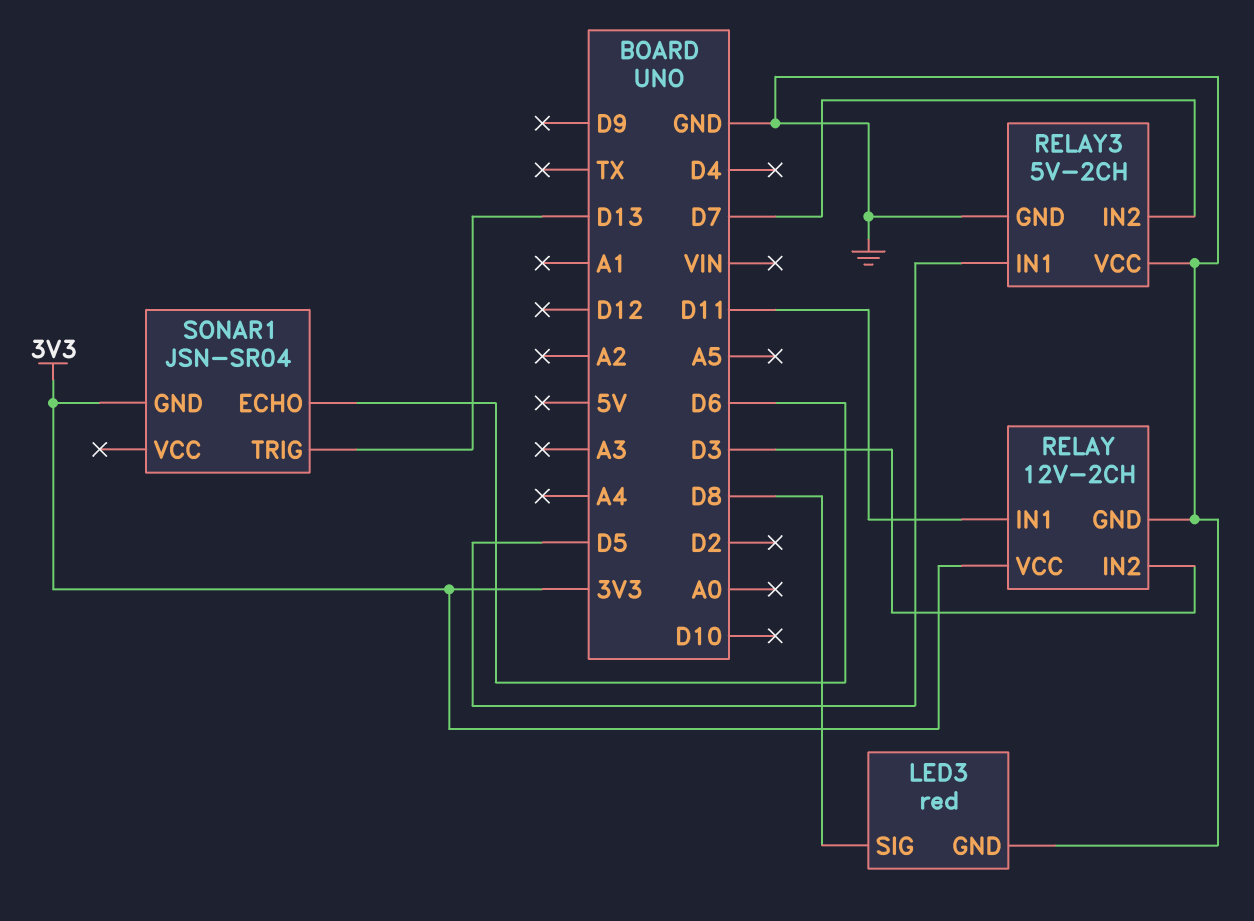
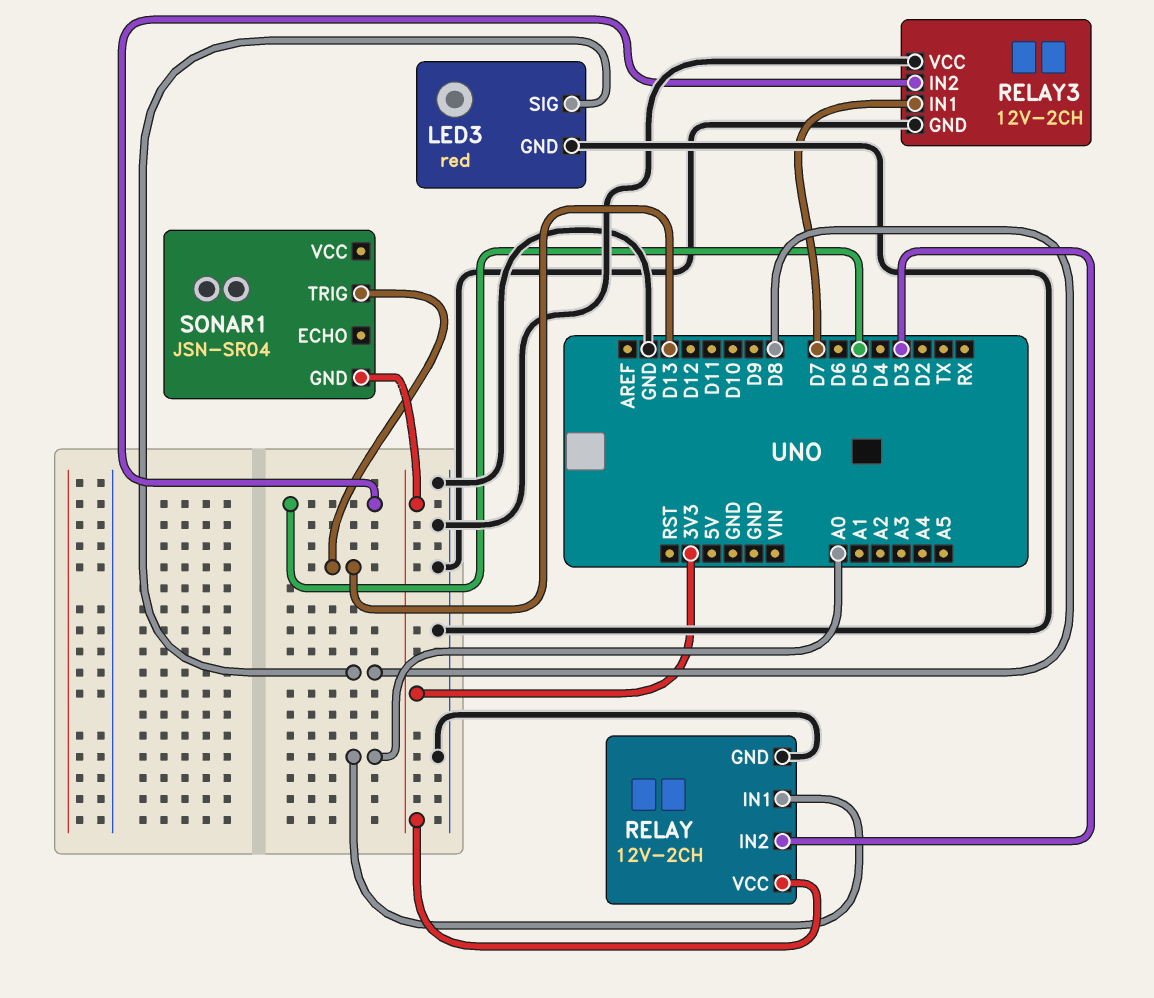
RELAY pin IN1: D11 -> A0
RELAY3: 5V-2CH -> 12V-2CH
RELAY3 pin IN1: D5 -> D7
RELAY3 pin IN2: D7 -> D5
SONAR1 pin ECHO: D6 -> none

